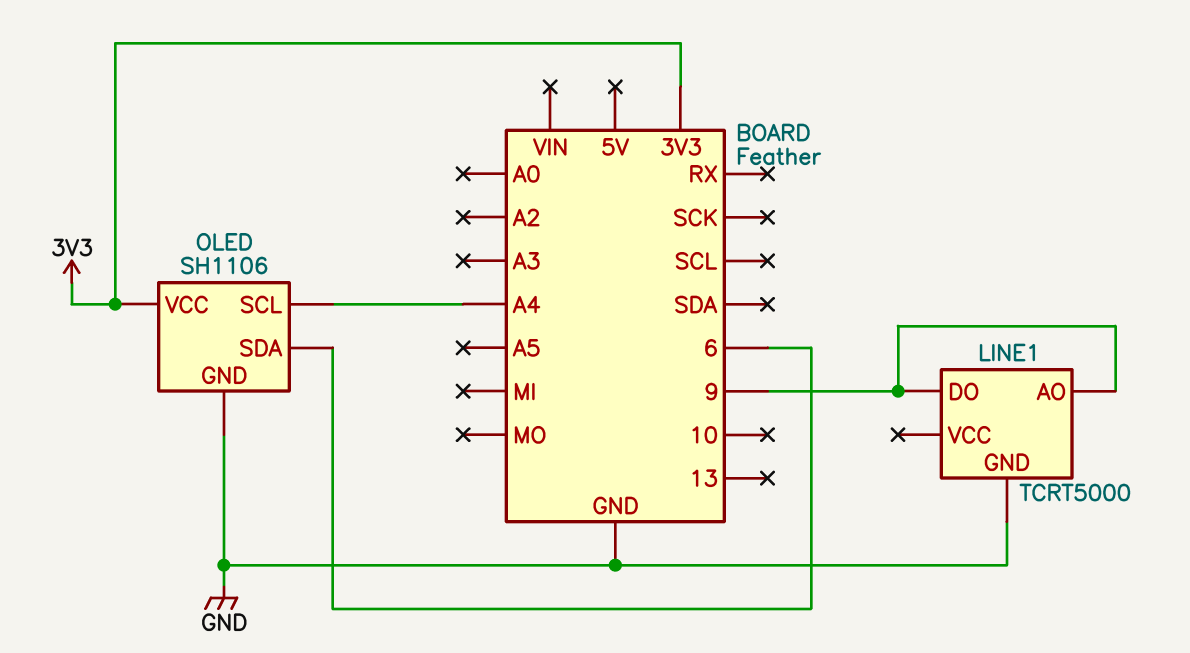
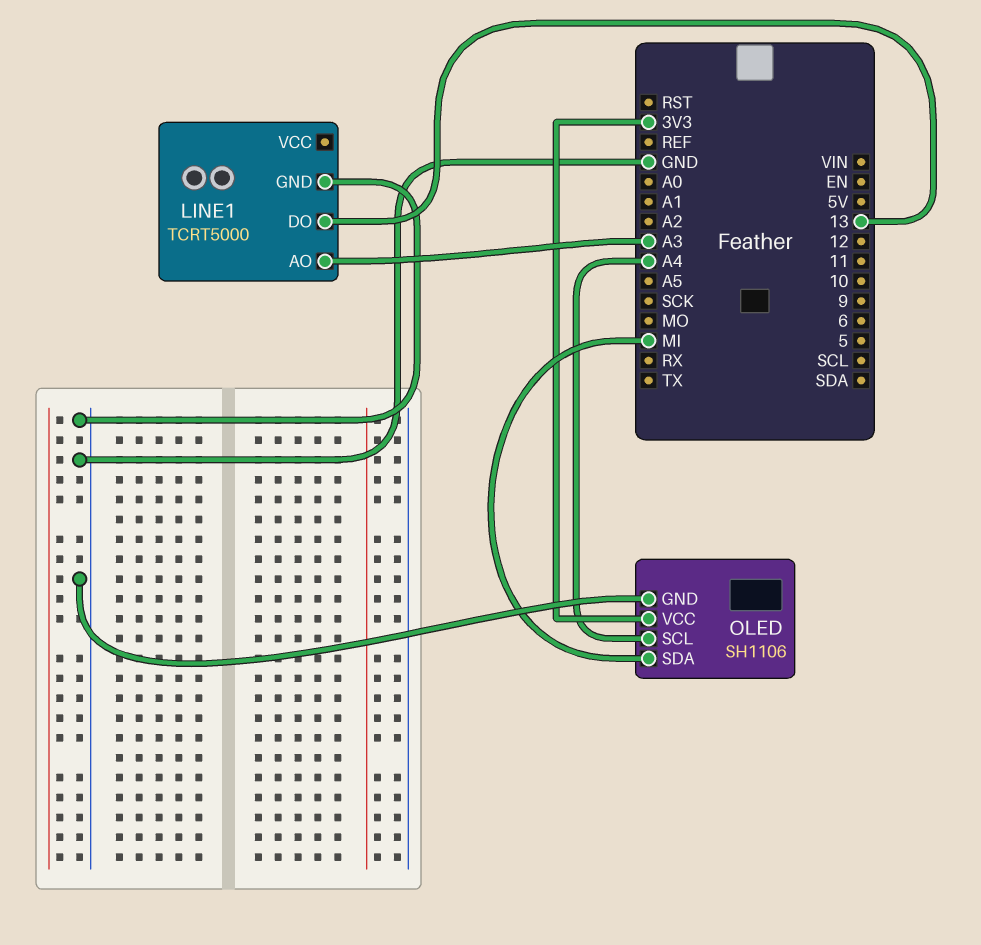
LINE1 pin AO: 9 -> A3
LINE1 pin DO: 9 -> 13
OLED pin SDA: 6 -> MI

